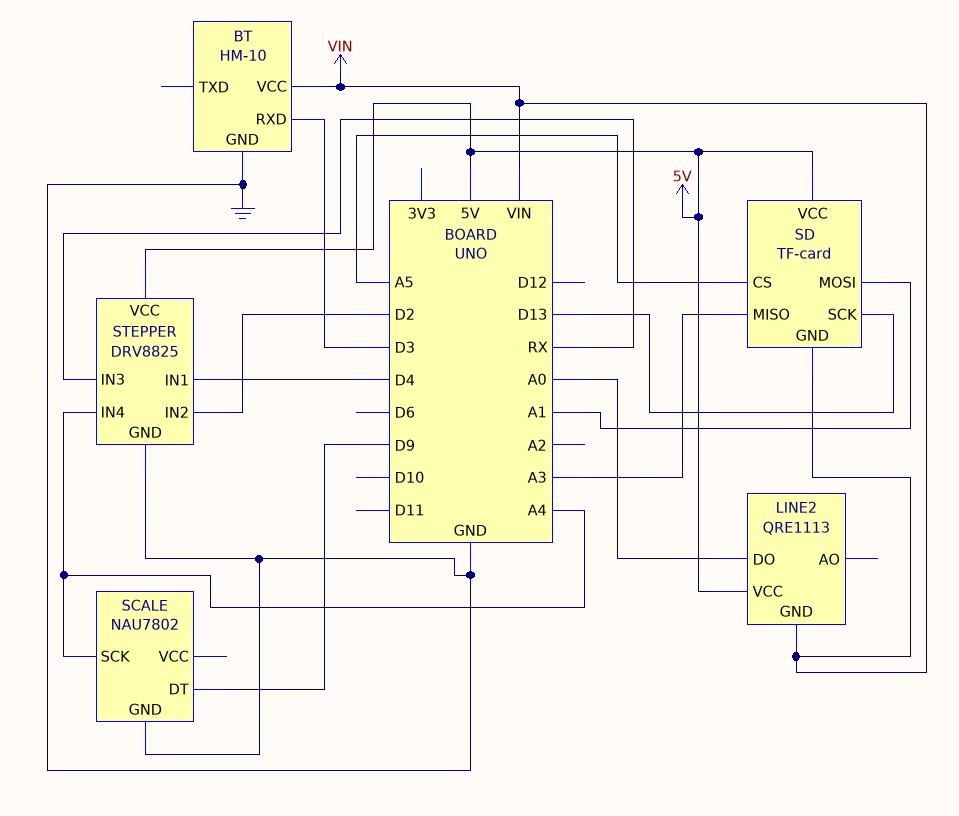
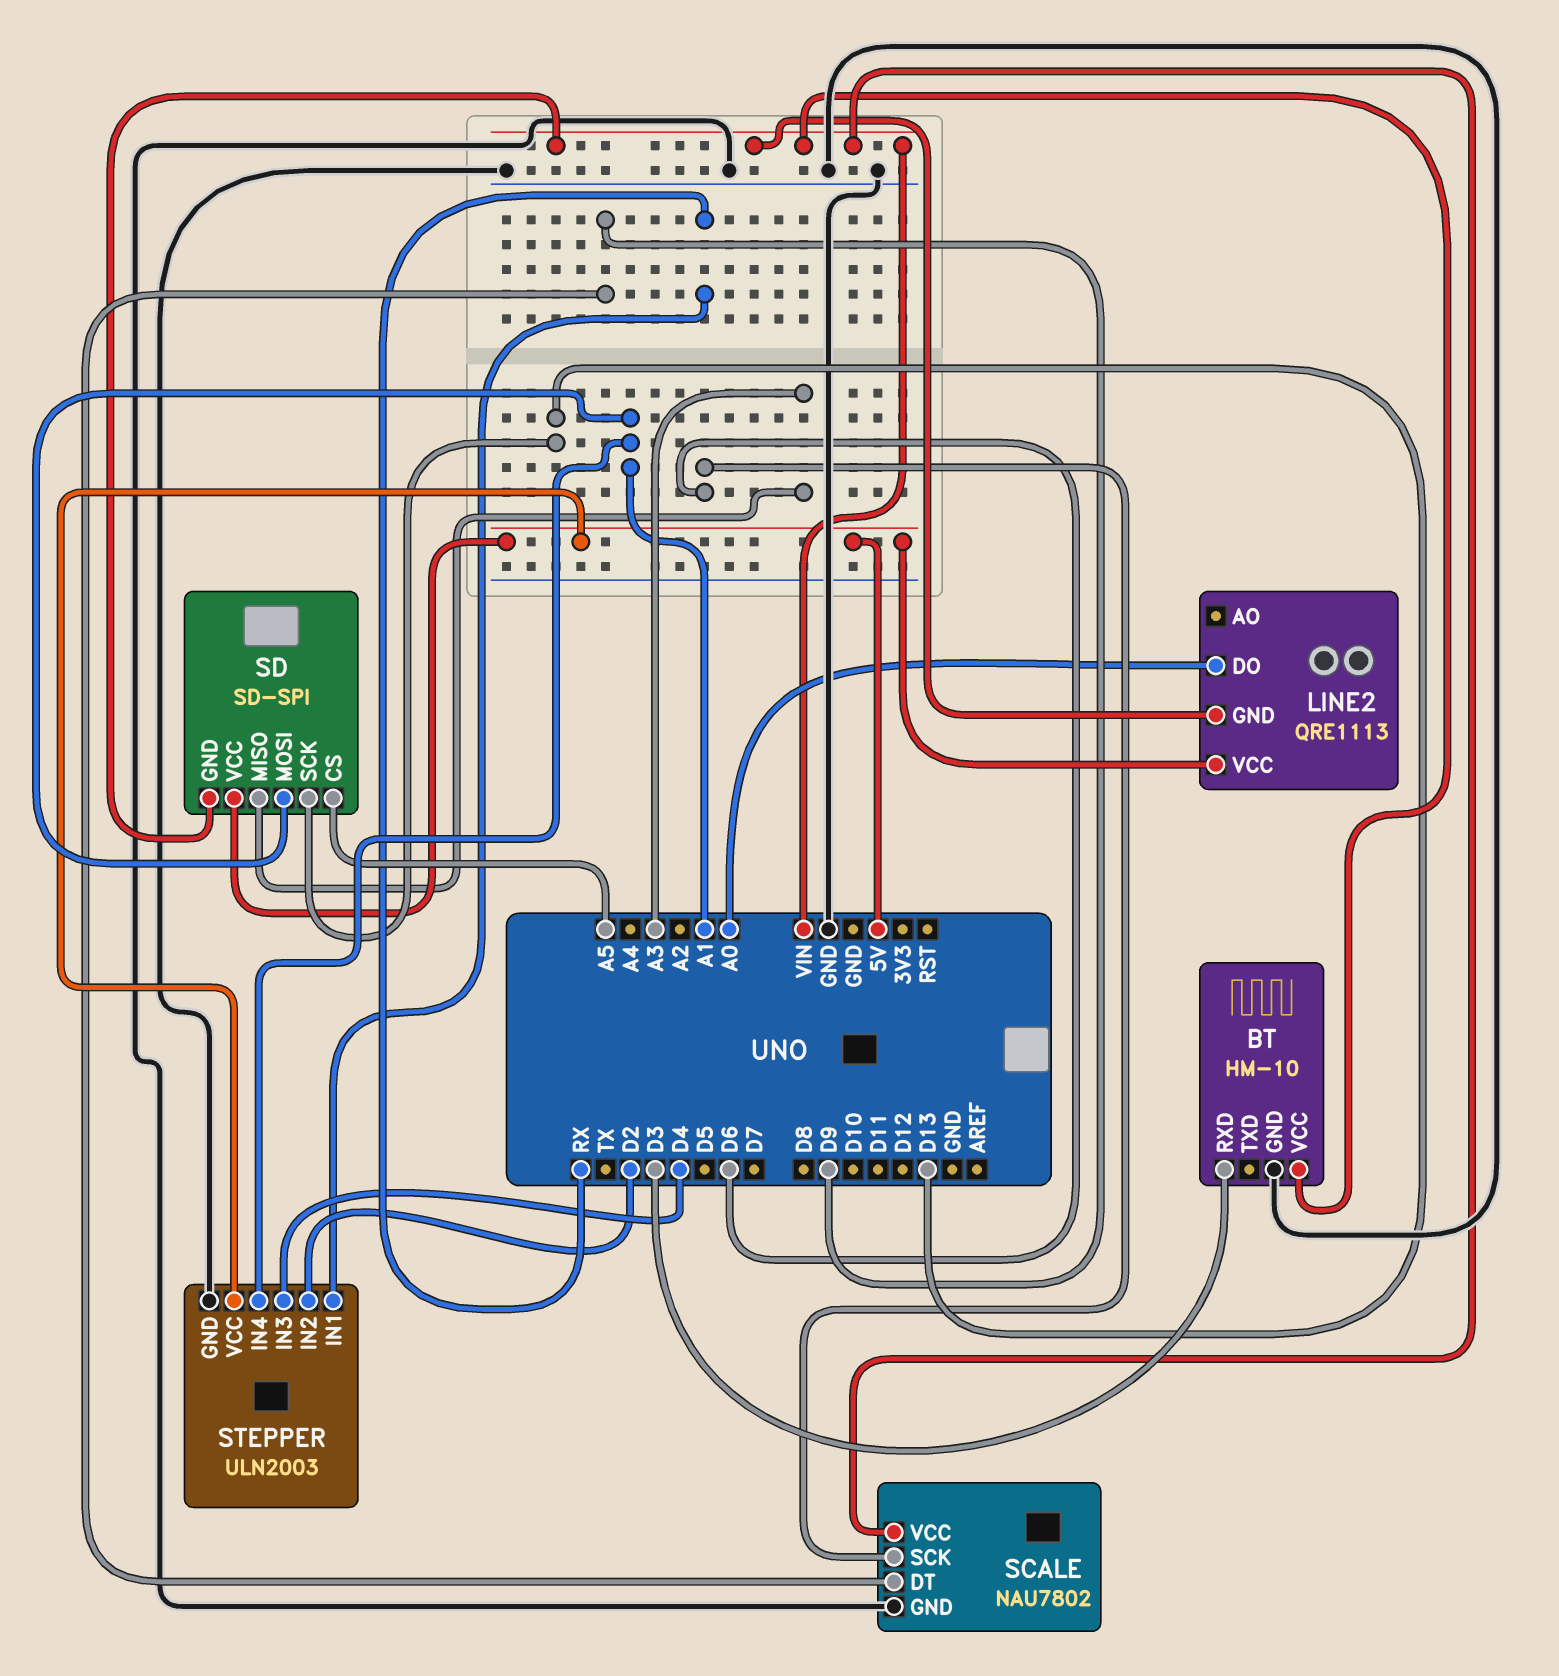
SCALE pin SCK: A4 -> D6
SCALE pin VCC: none -> VIN
SD: TF-card -> SD-SPI
STEPPER: DRV8825 -> ULN2003
STEPPER pin IN1: D4 -> RX
STEPPER pin IN3: RX -> D4
STEPPER pin IN4: A4 -> A1

